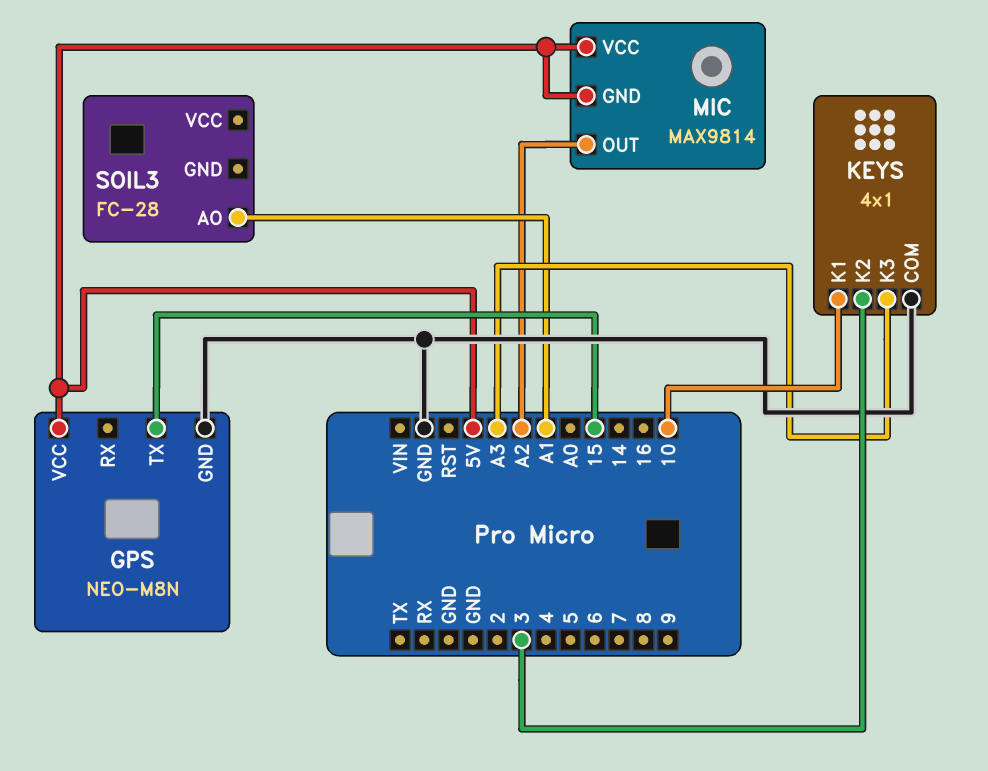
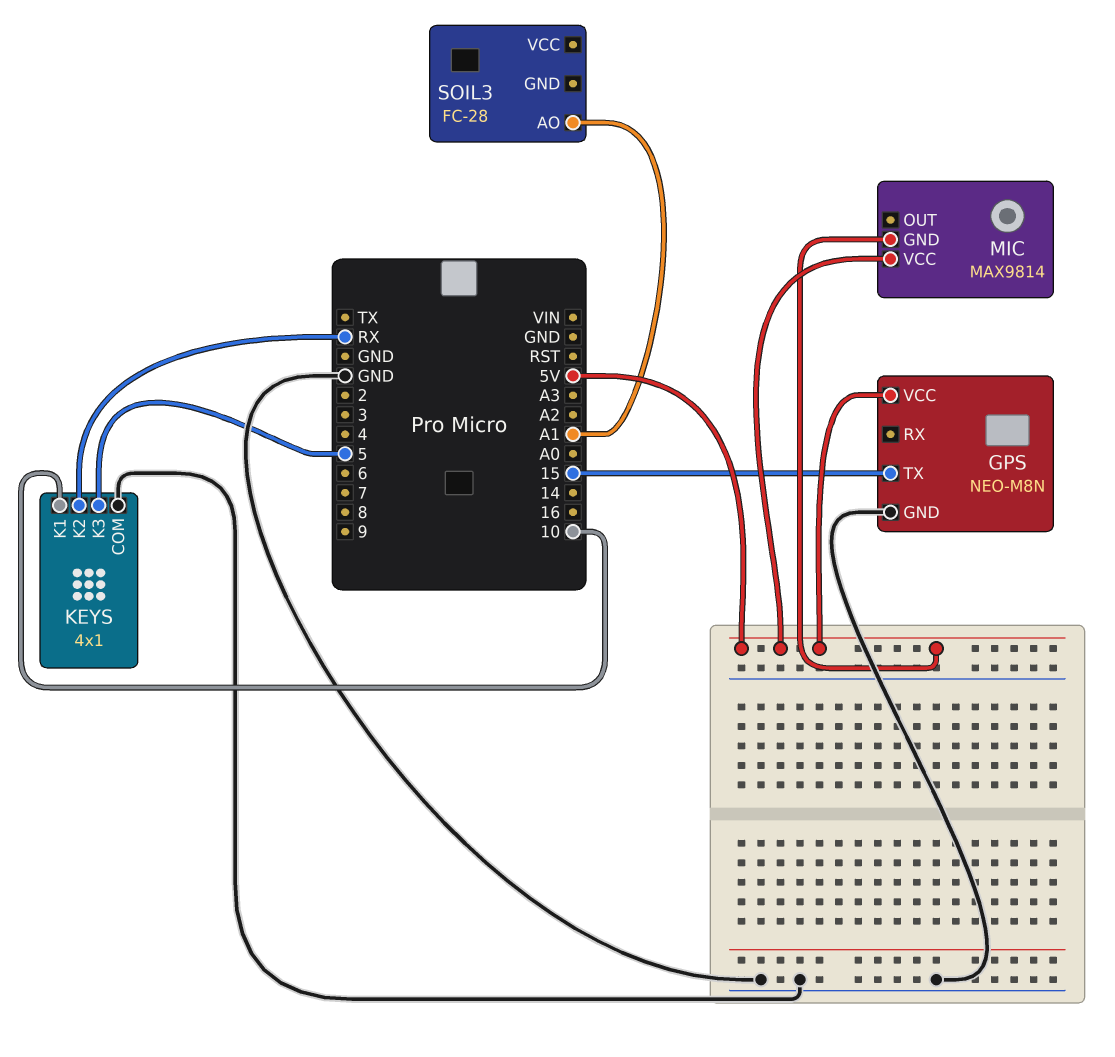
KEYS pin K2: 3 -> RX
KEYS pin K3: A3 -> 5
MIC pin OUT: A2 -> none

